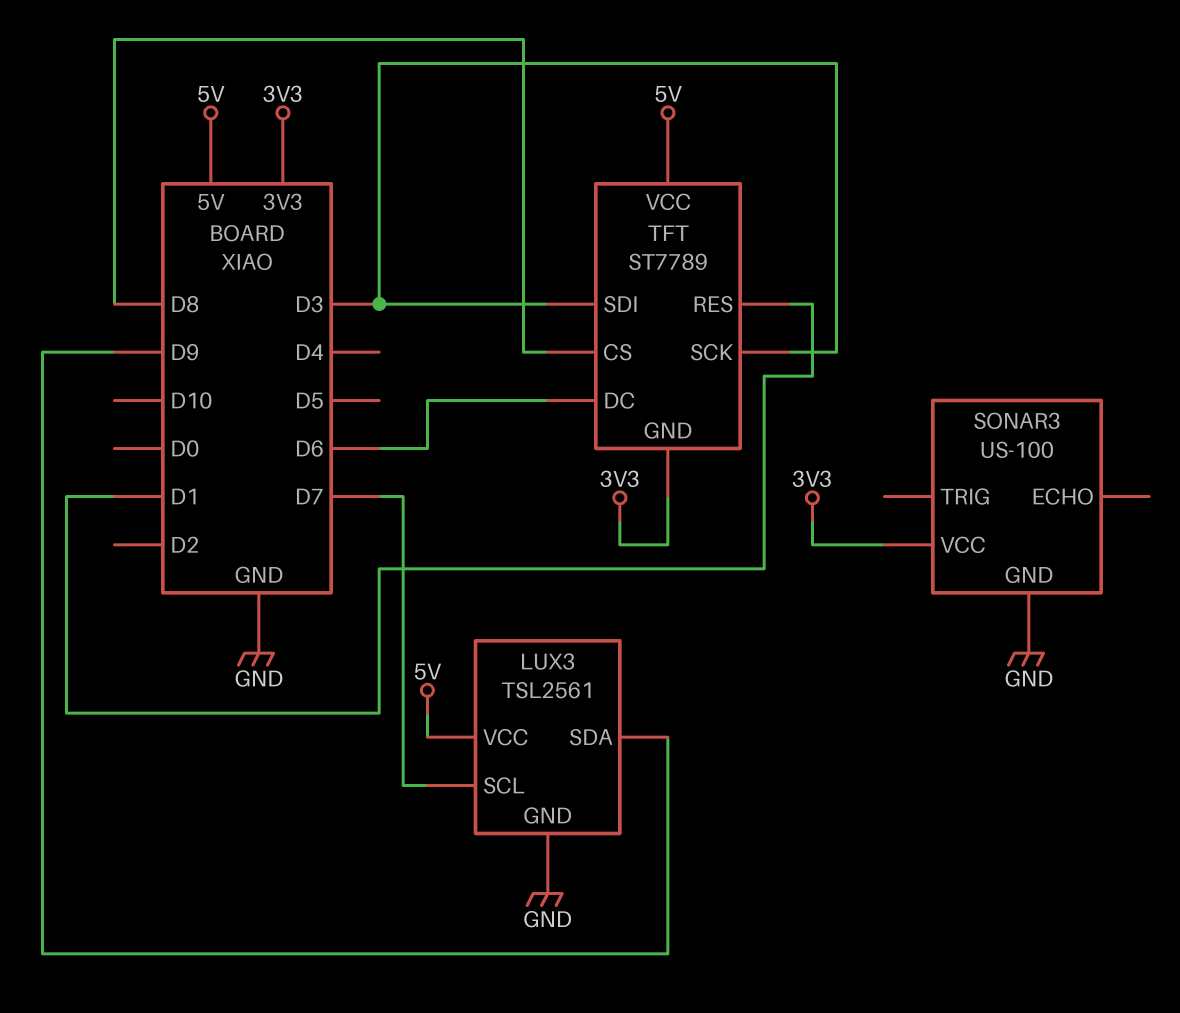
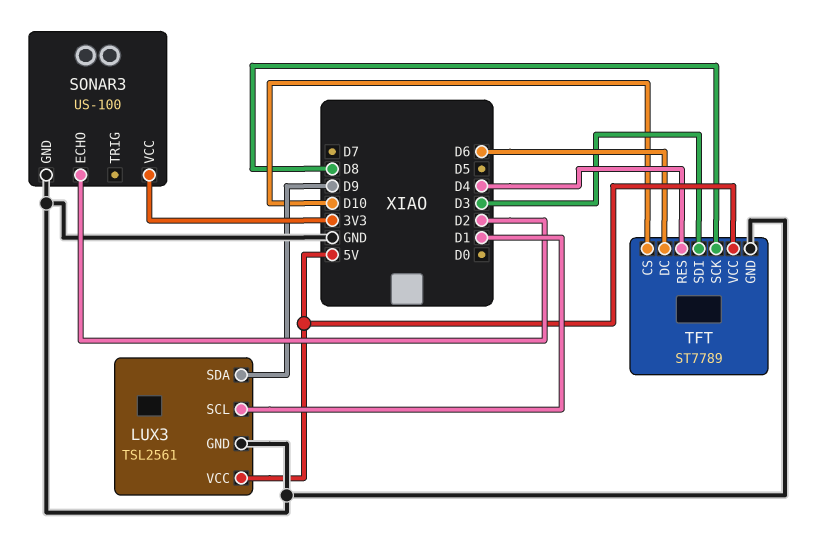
LUX3 pin SCL: D7 -> D1
SONAR3 pin ECHO: none -> D2
TFT pin CS: D8 -> D10
TFT pin GND: 3V3 -> GND
TFT pin RES: D1 -> D4
TFT pin SCK: D3 -> D8

